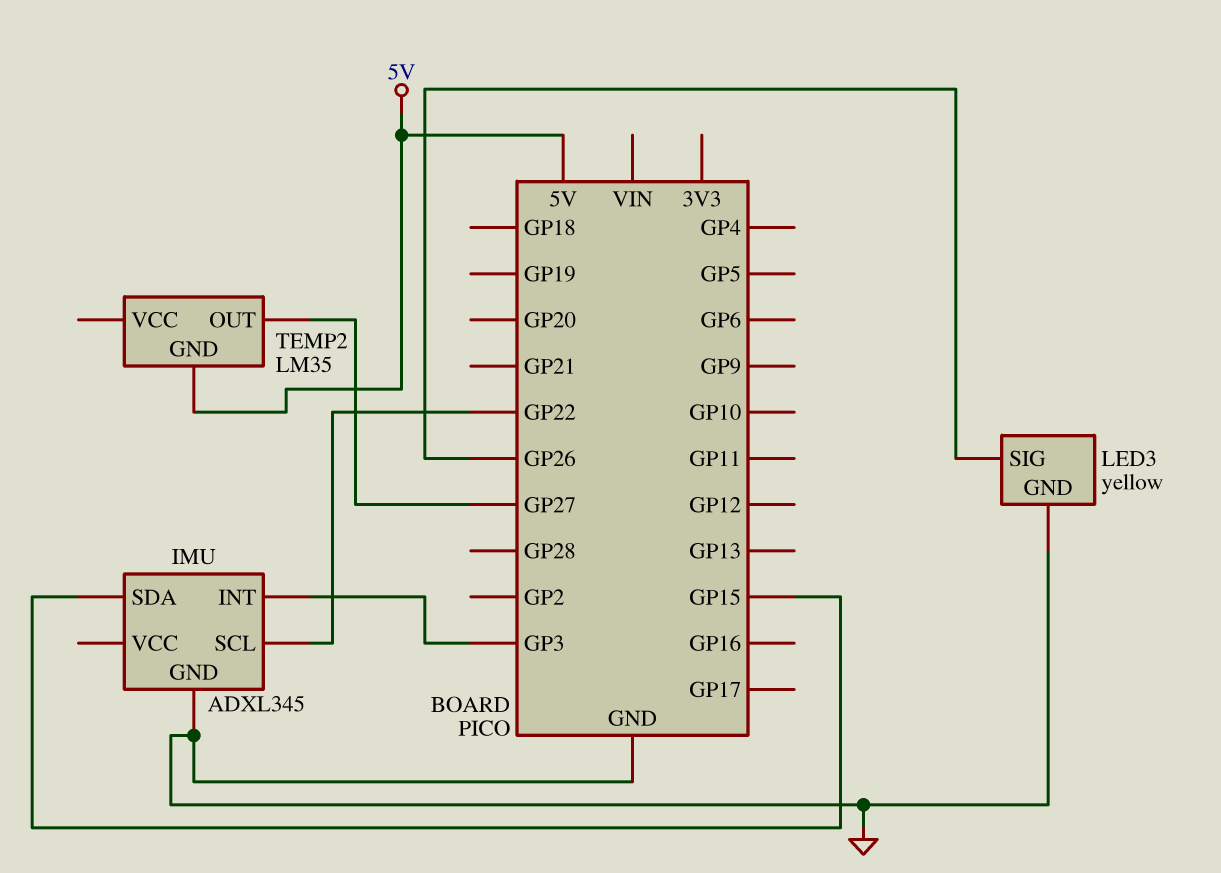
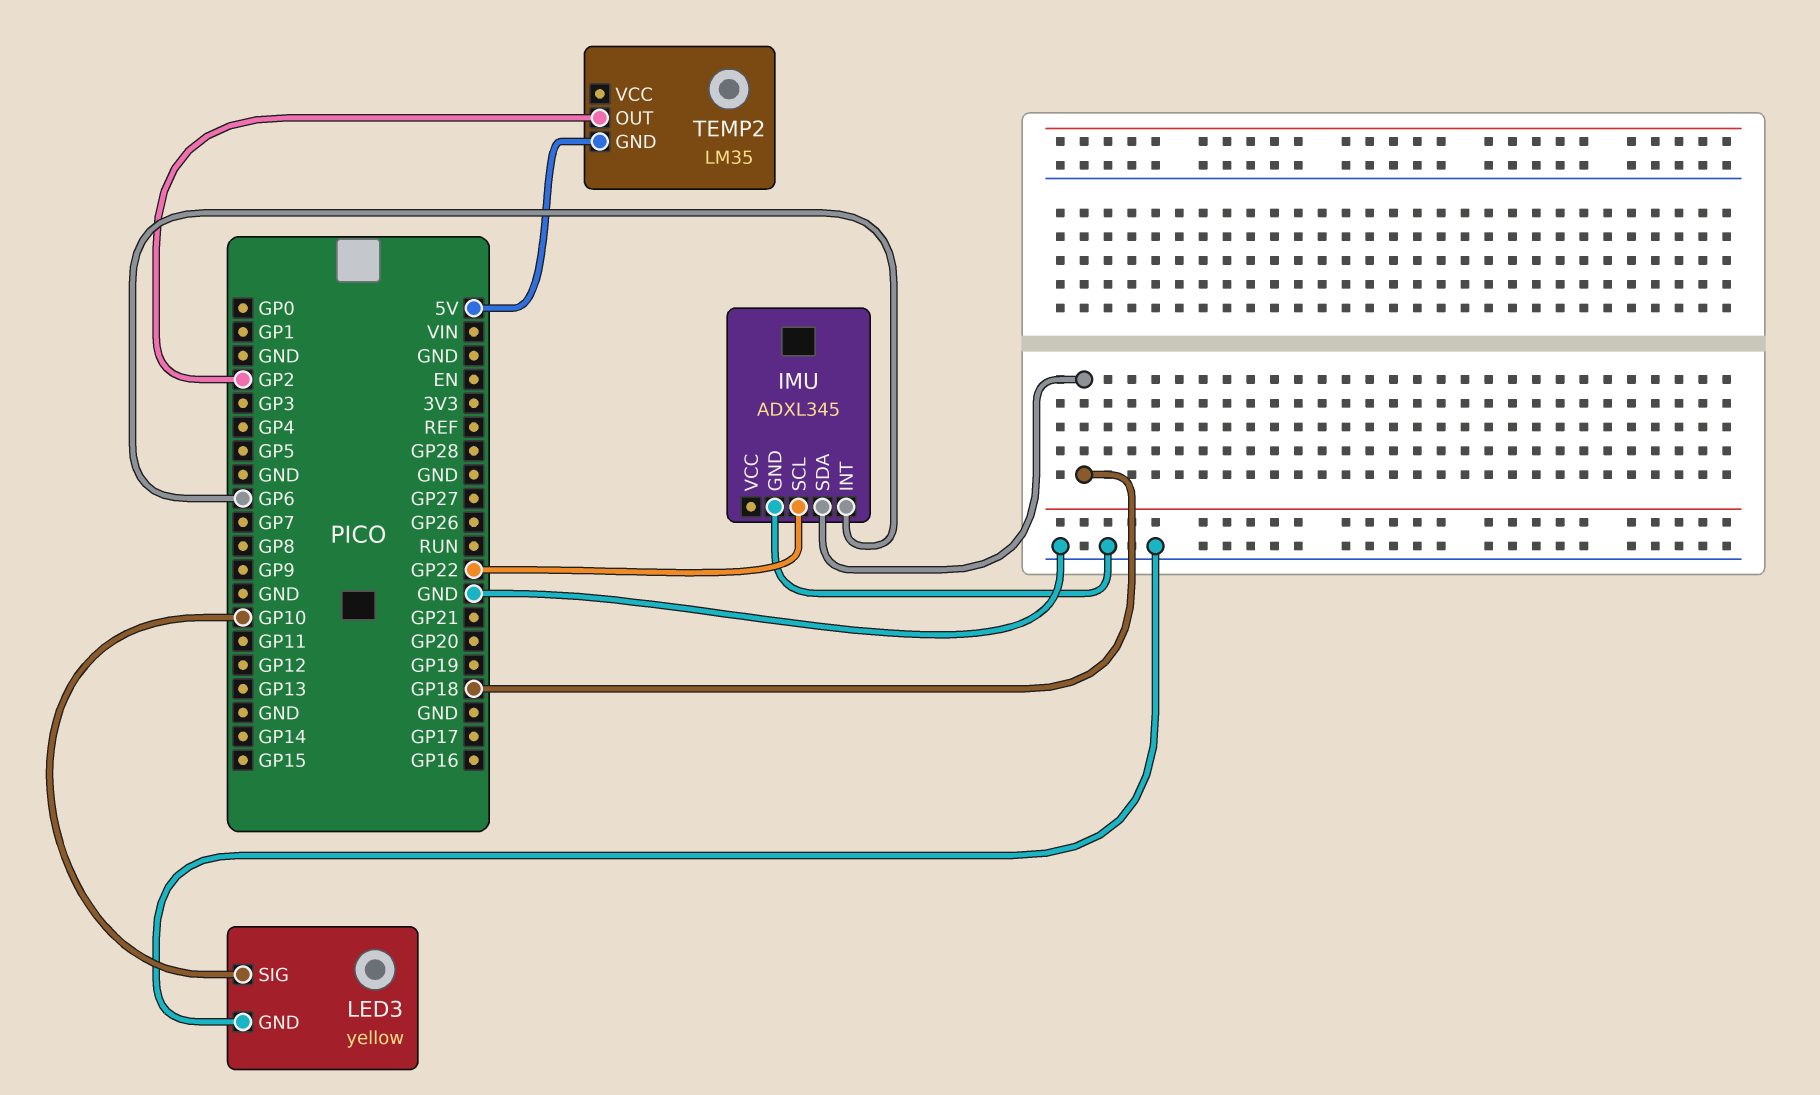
IMU pin INT: GP3 -> GP6
IMU pin SDA: GP15 -> GP18
LED3 pin SIG: GP26 -> GP10
TEMP2 pin OUT: GP27 -> GP2

